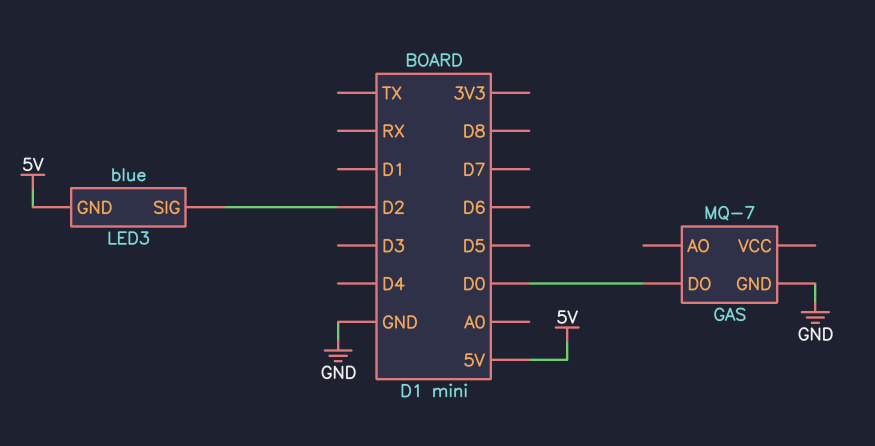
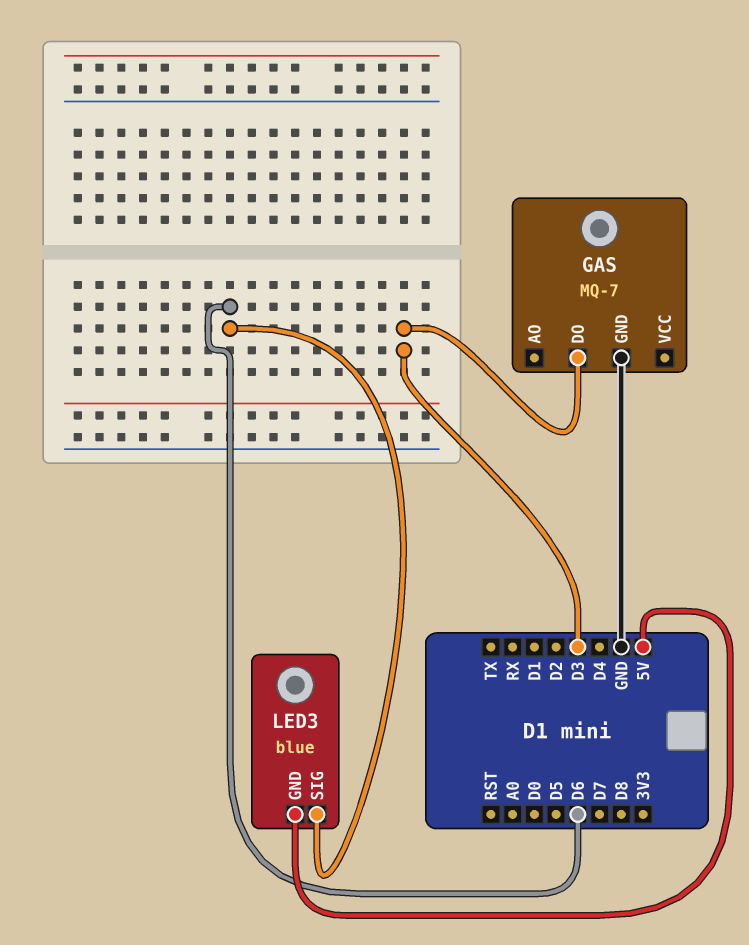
GAS pin DO: D0 -> D3
LED3 pin SIG: D2 -> D6

